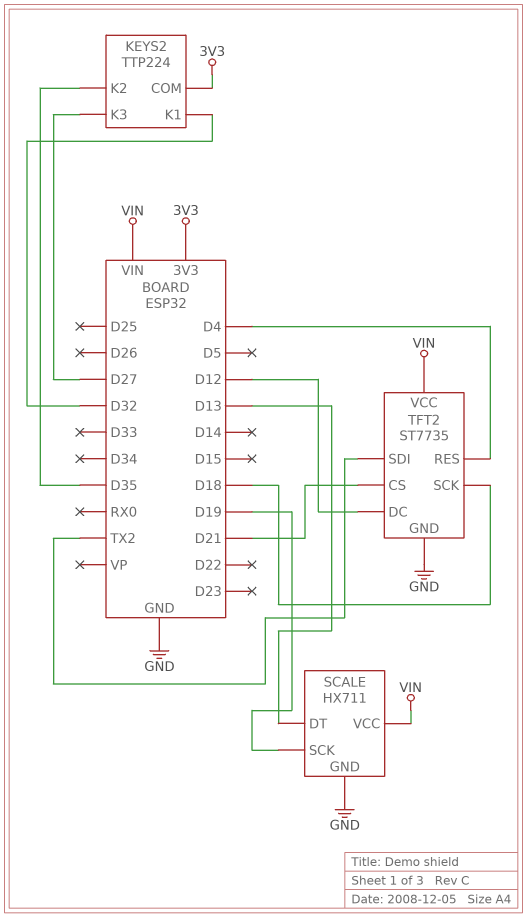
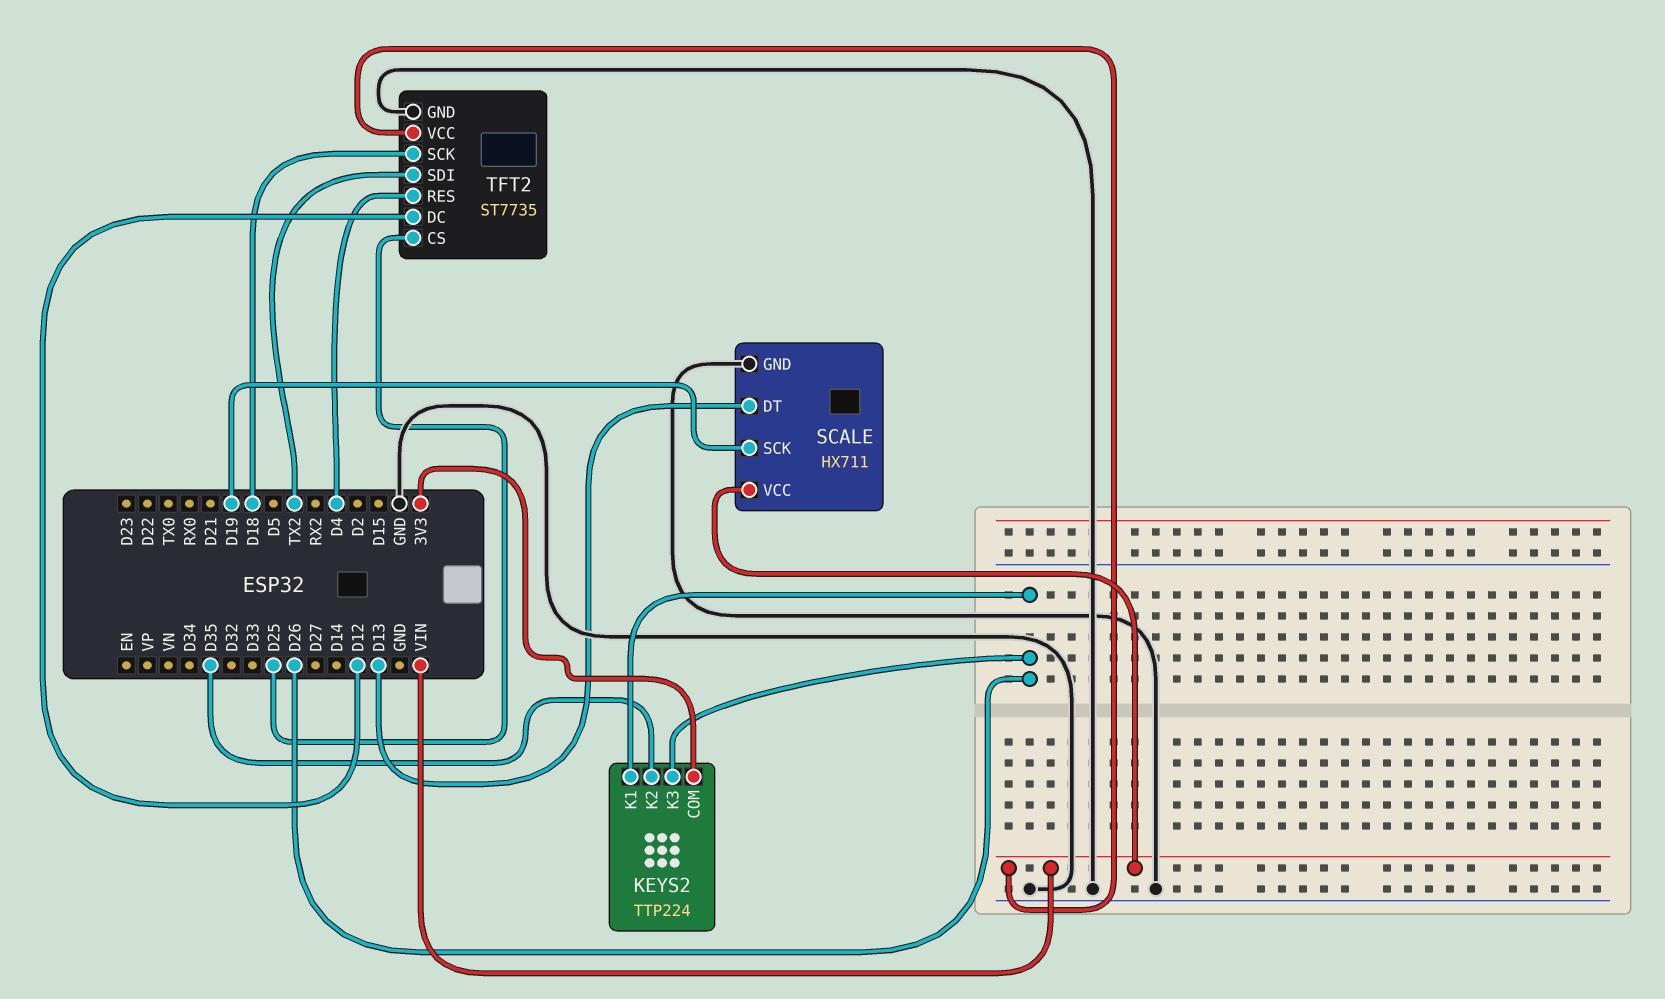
KEYS2 pin K1: D32 -> D26
KEYS2 pin K3: D27 -> D26
TFT2 pin CS: D21 -> D25

